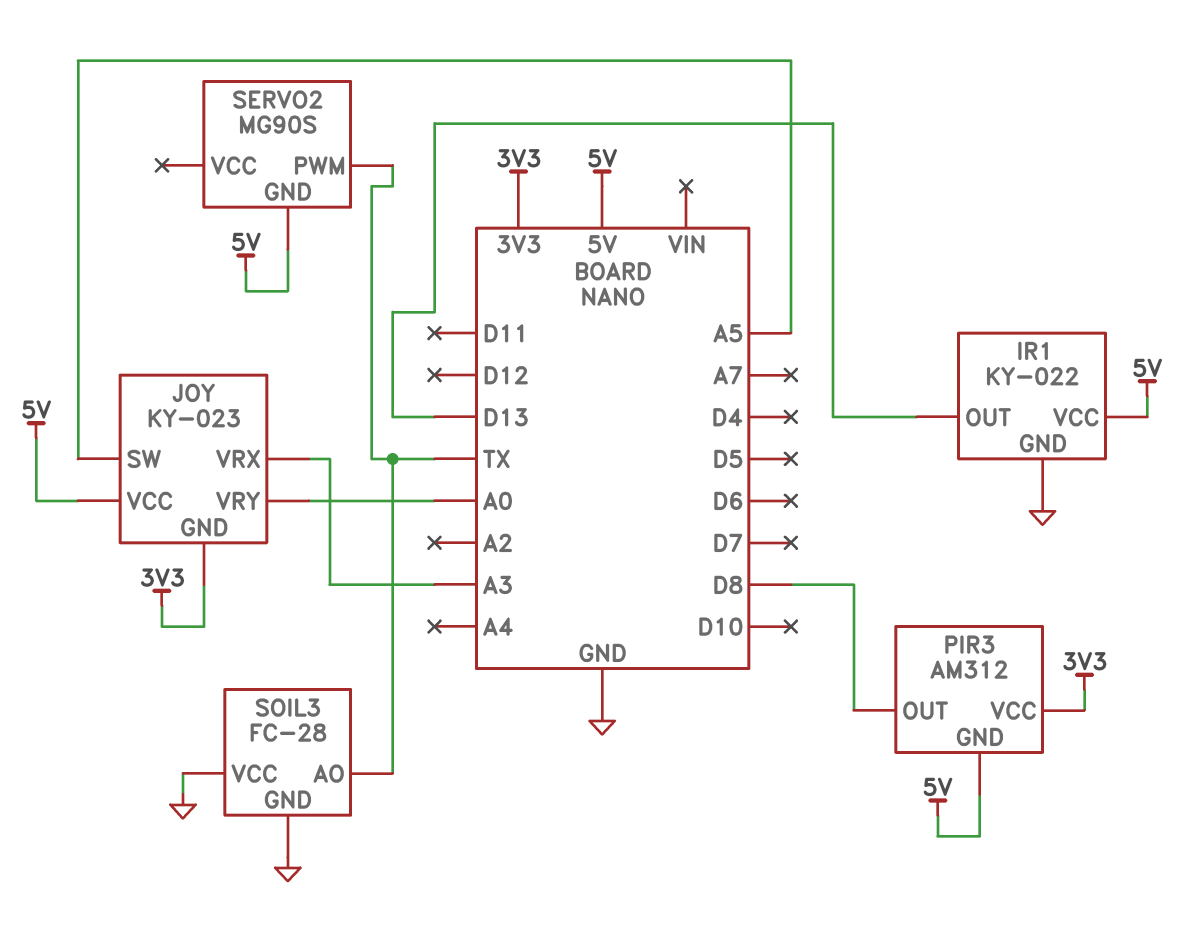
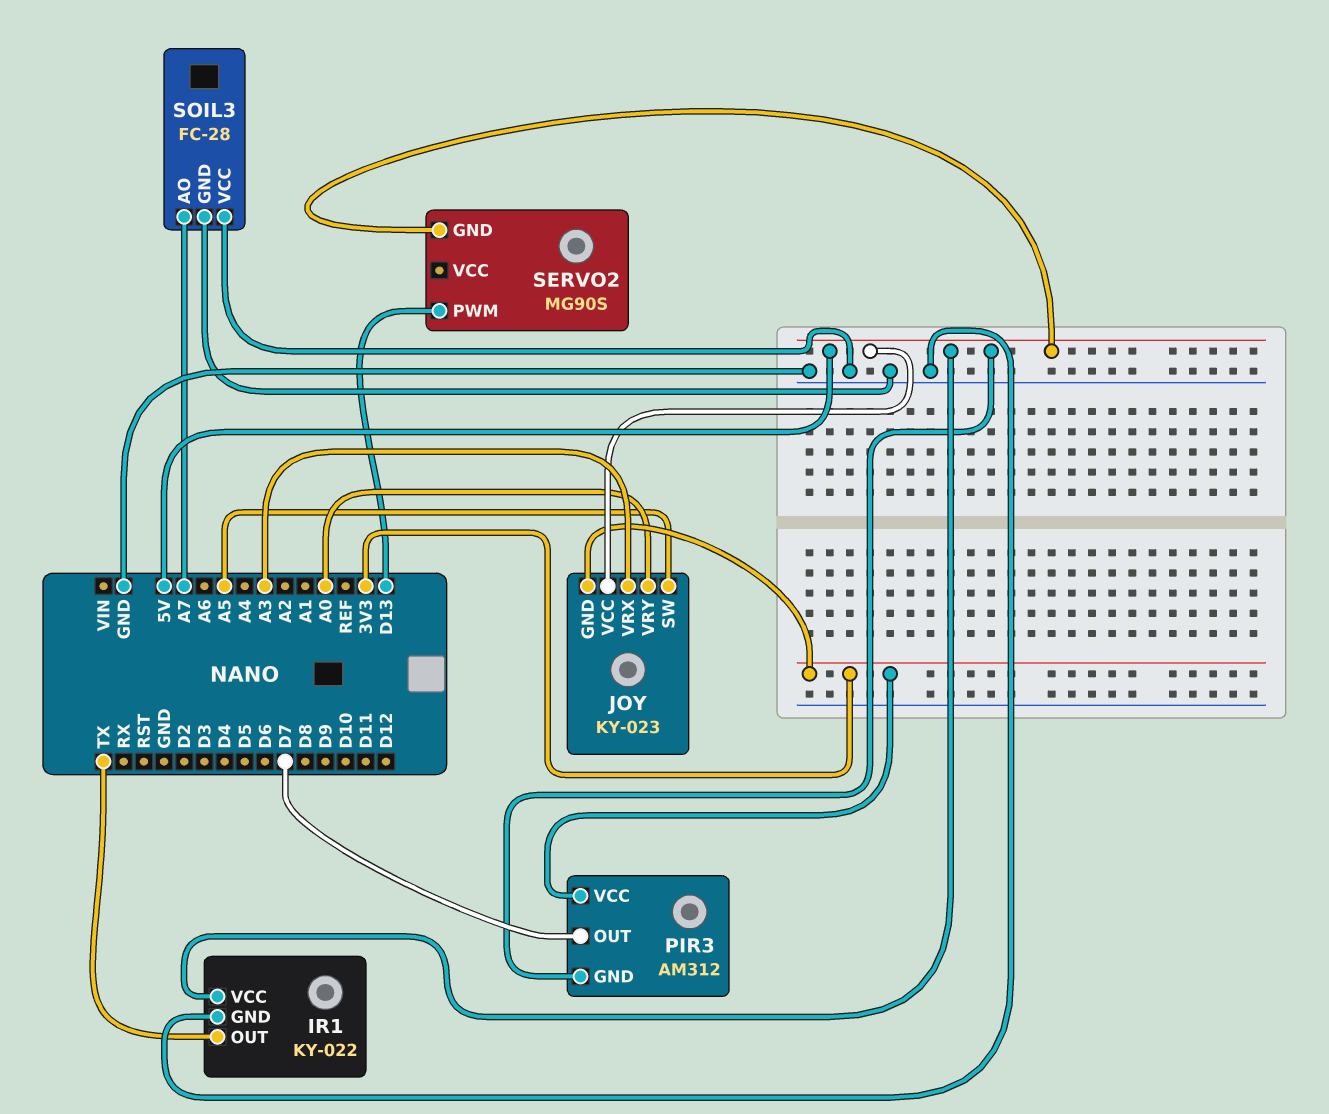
IR1 pin OUT: D13 -> TX
PIR3 pin OUT: D8 -> D7
SERVO2 pin PWM: TX -> D13
SOIL3 pin AO: TX -> A7

